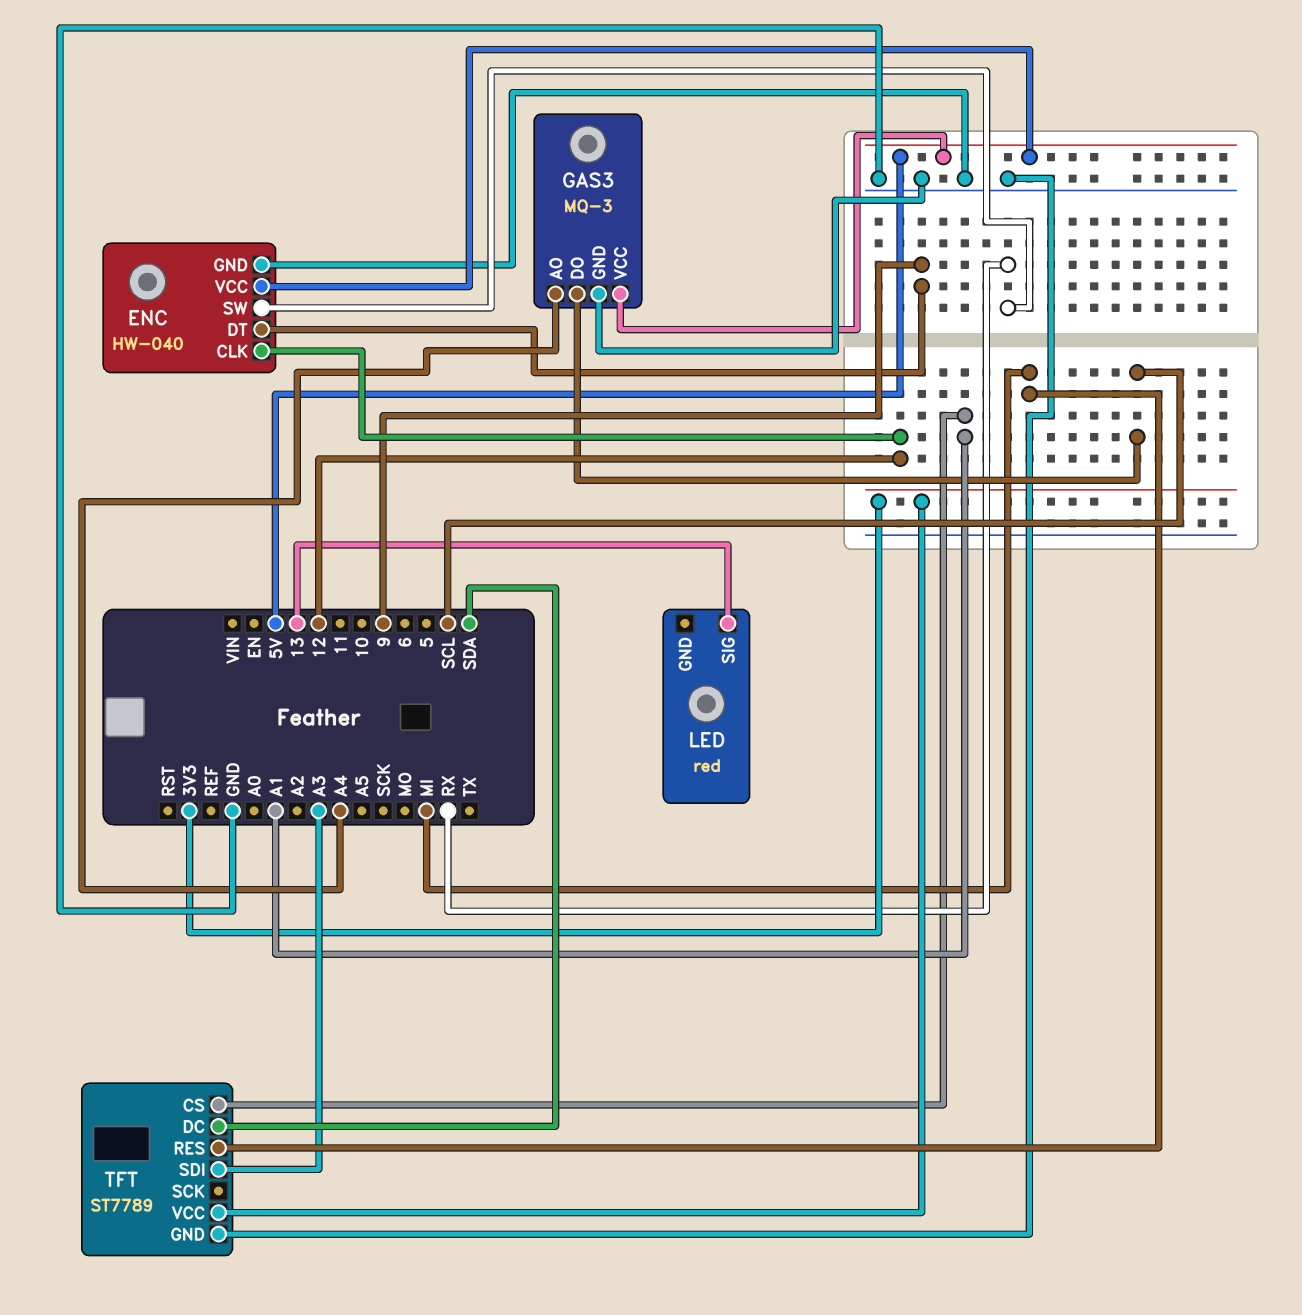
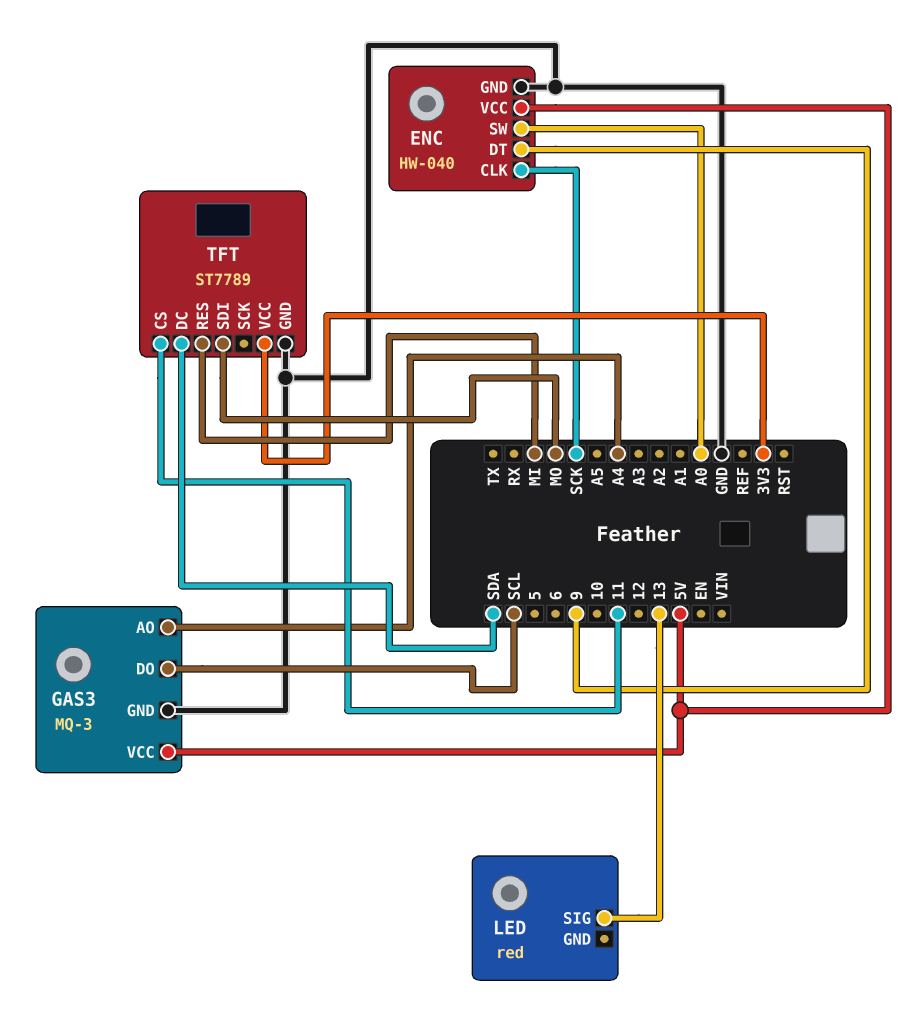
ENC pin CLK: 12 -> SCK
ENC pin SW: RX -> A0
TFT pin CS: A1 -> 11
TFT pin SDI: A3 -> MO

